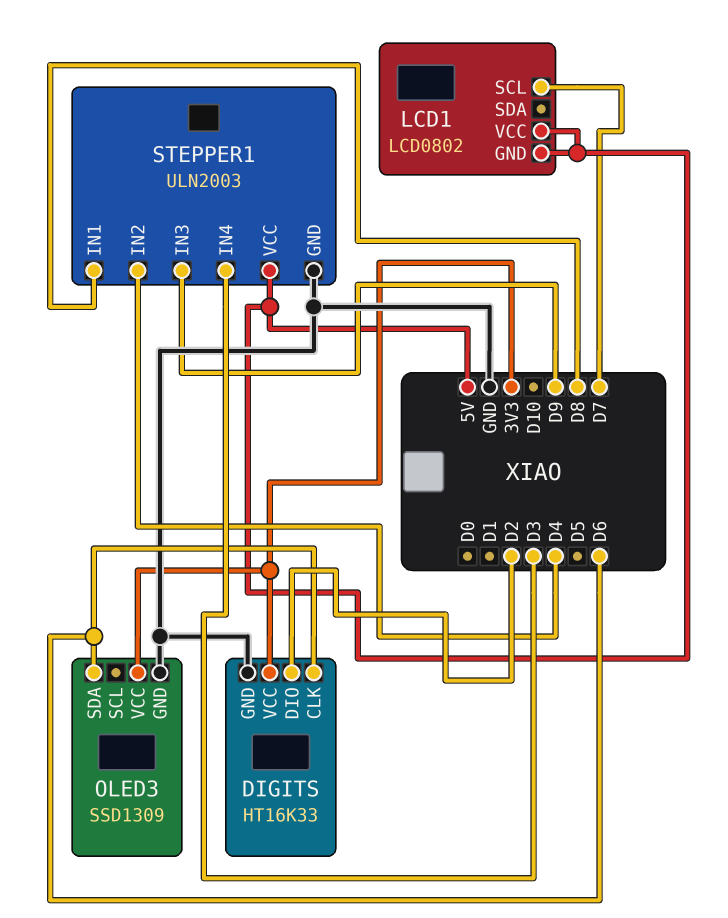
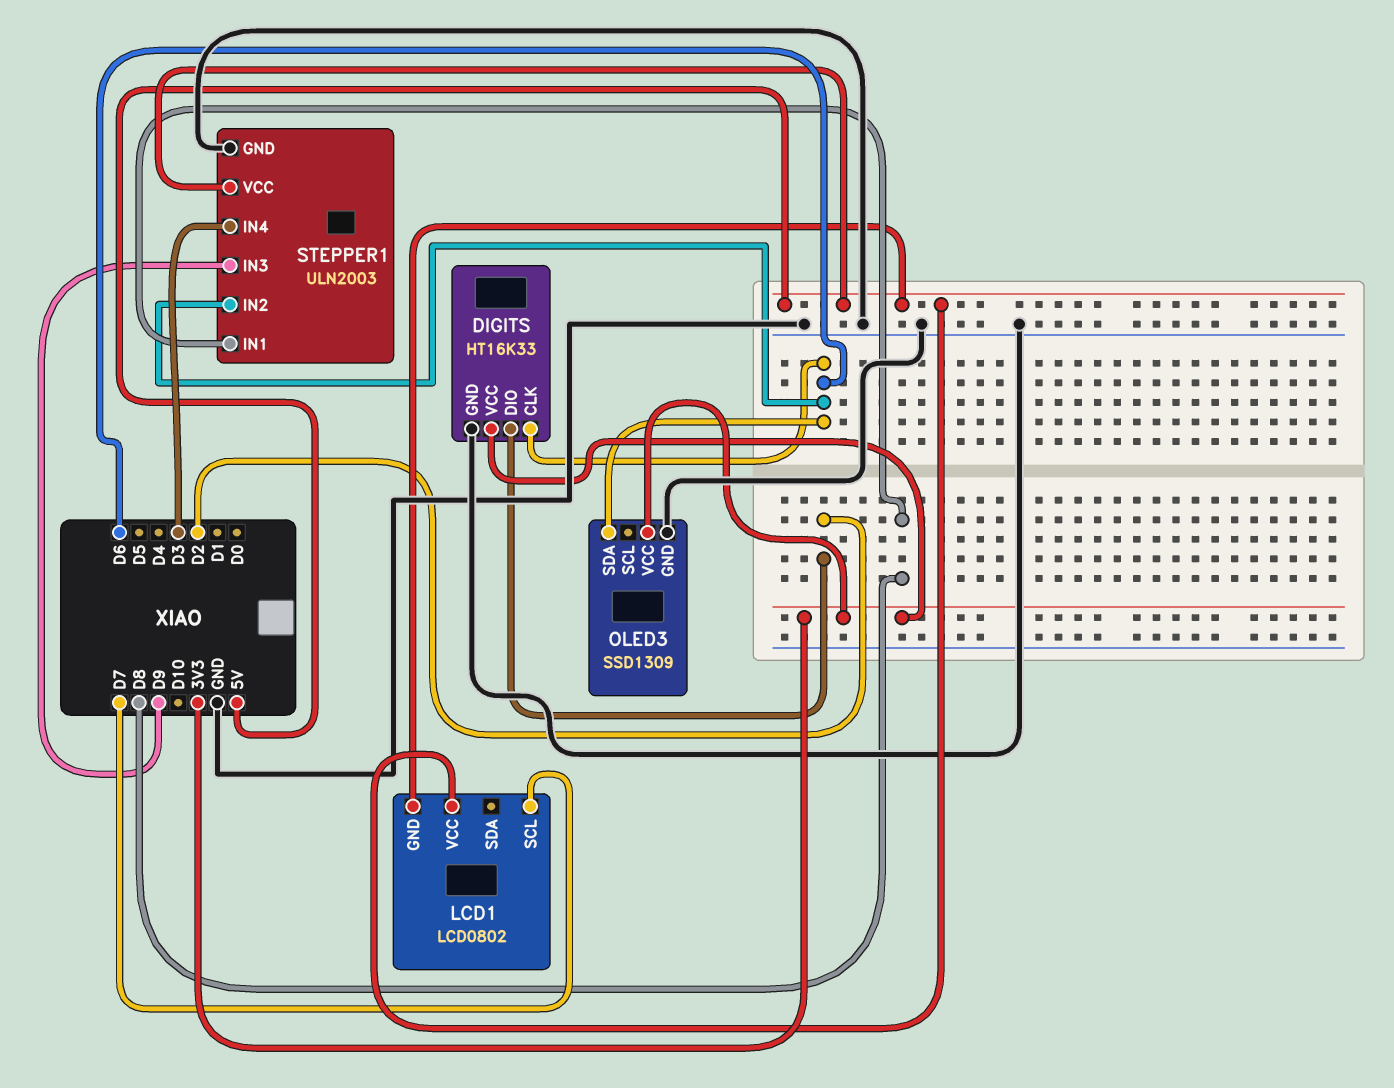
STEPPER1 pin IN2: D4 -> D6

